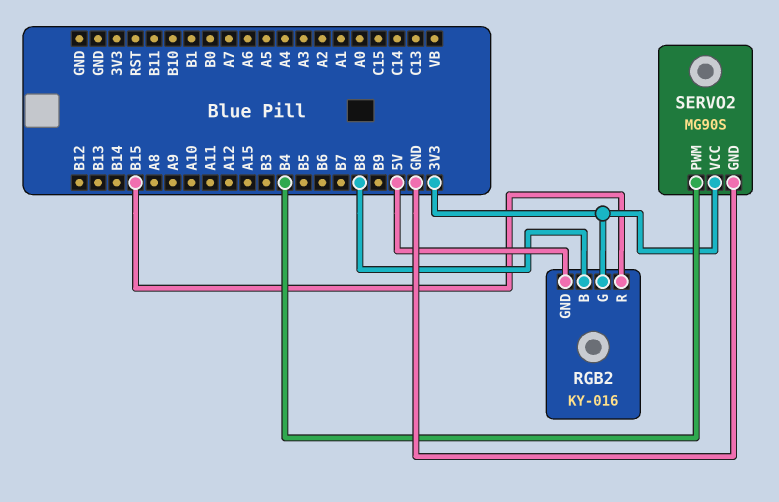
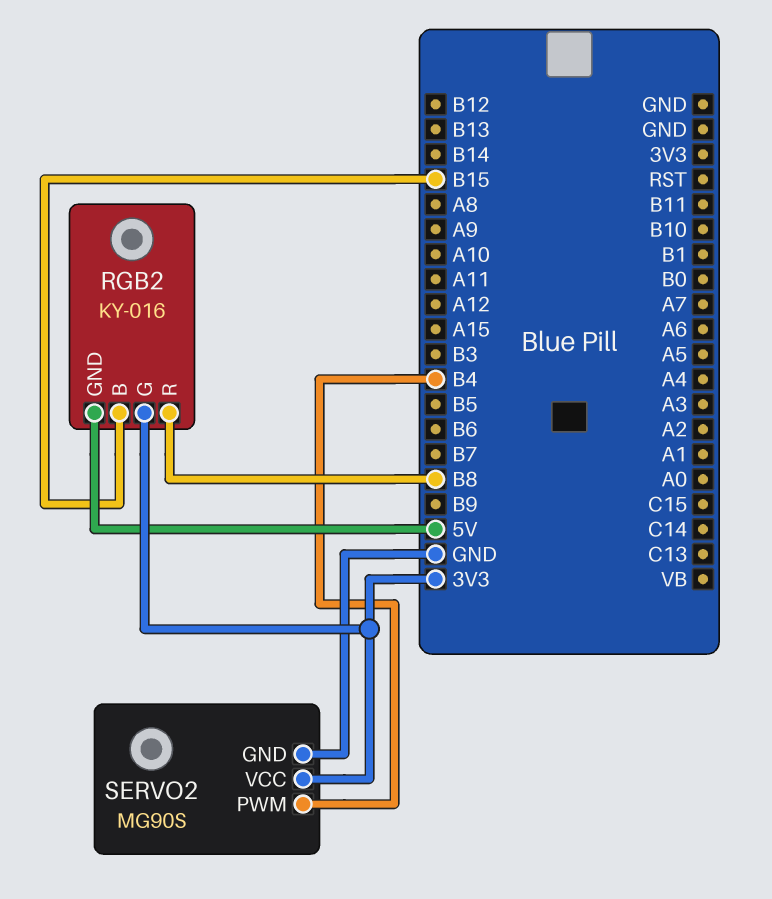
RGB2 pin B: B8 -> B15
RGB2 pin R: B15 -> B8

